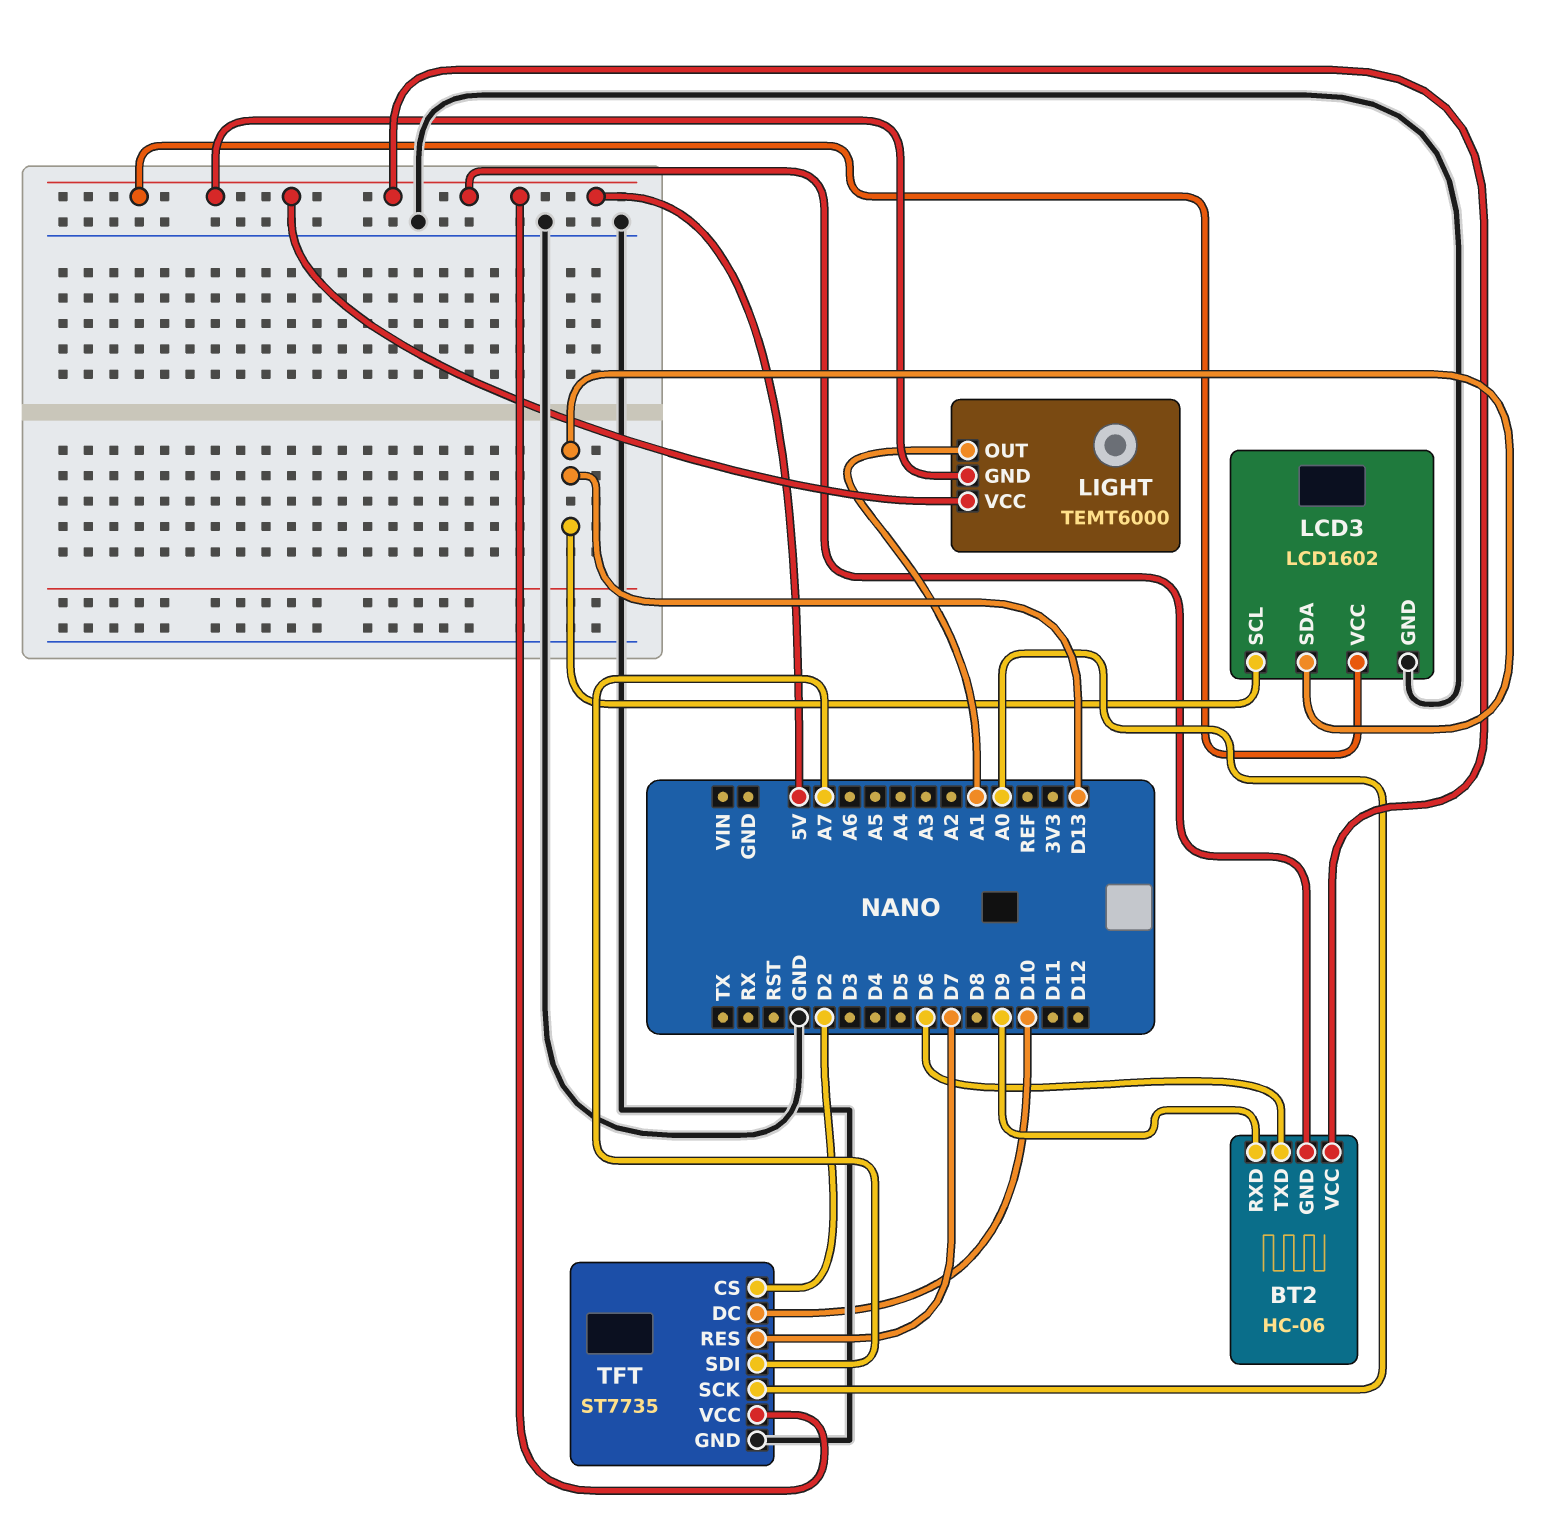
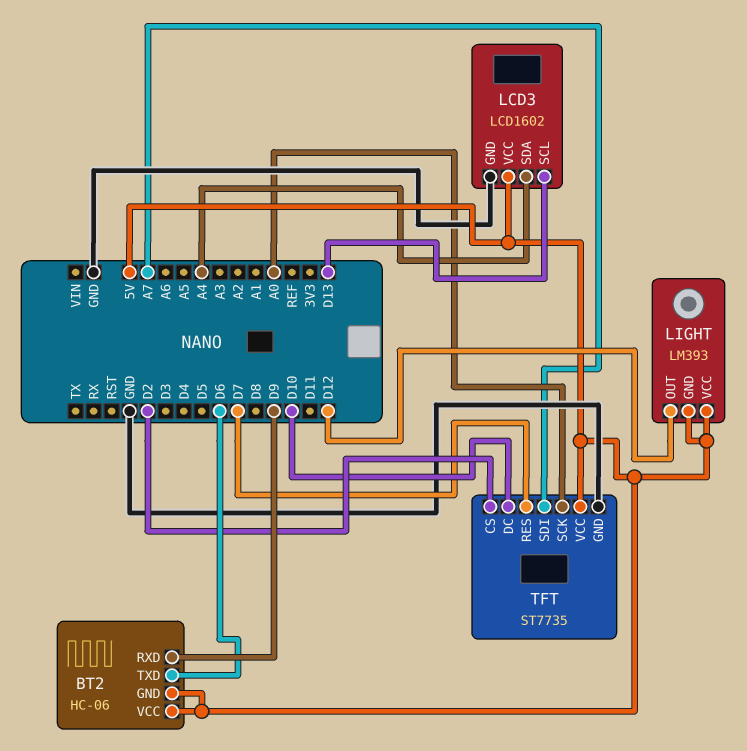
LCD3 pin SDA: D13 -> A4
LIGHT: TEMT6000 -> LM393
LIGHT pin OUT: A1 -> D12

